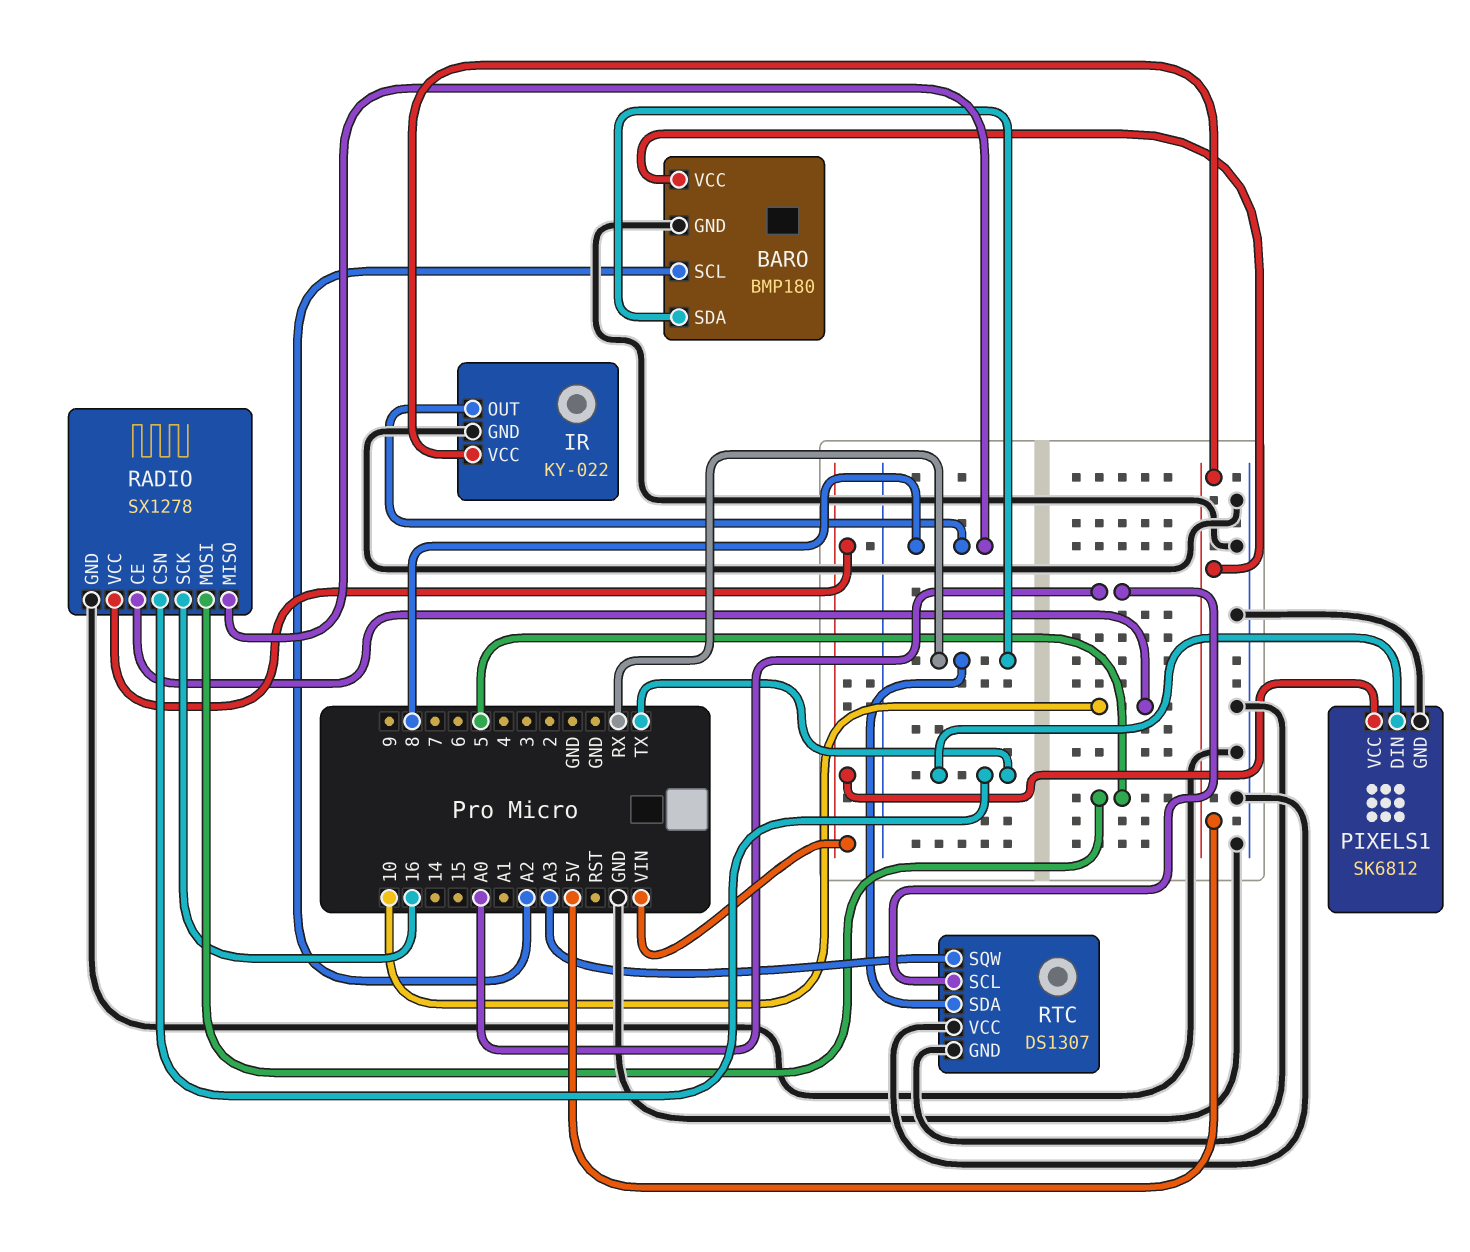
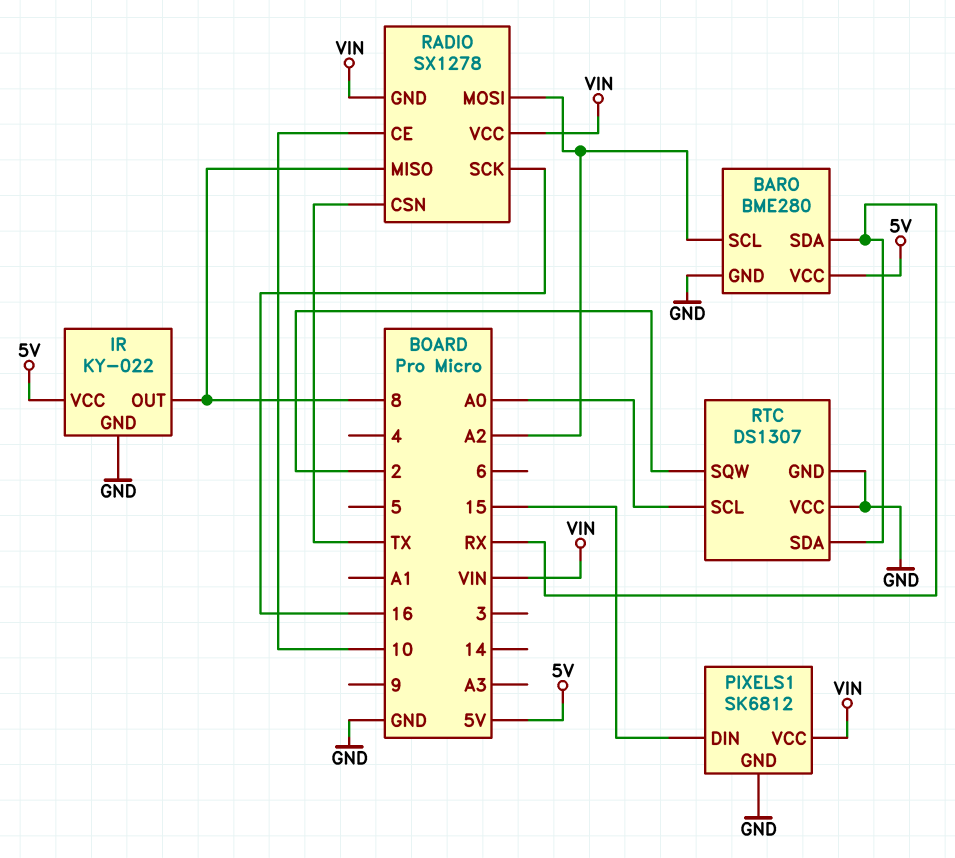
BARO: BMP180 -> BME280
PIXELS1 pin DIN: TX -> 15
RADIO pin GND: GND -> VIN
RADIO pin MOSI: 5 -> A2
RTC pin SQW: A3 -> 2

